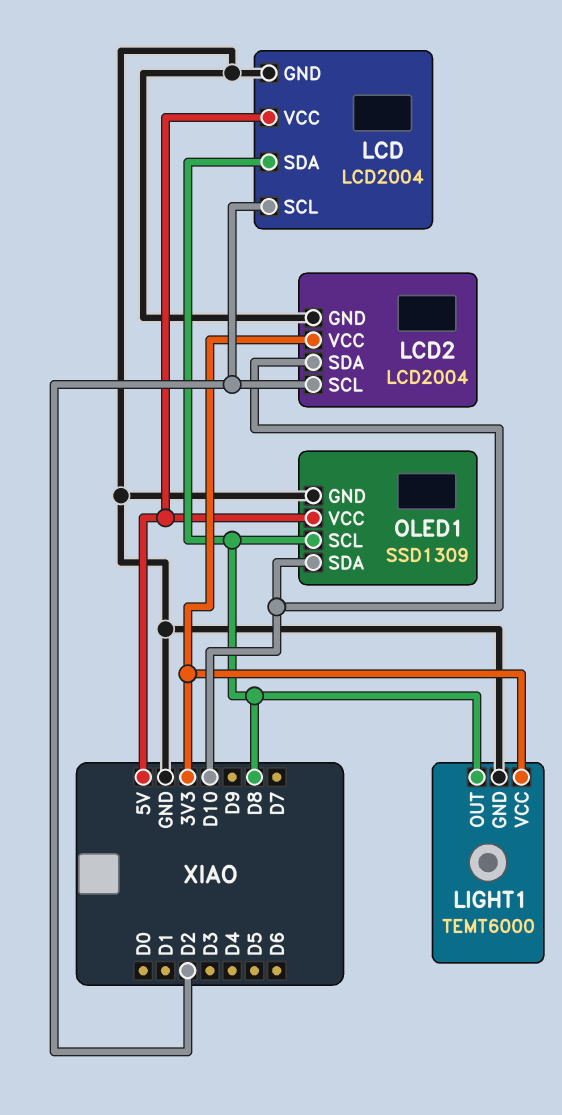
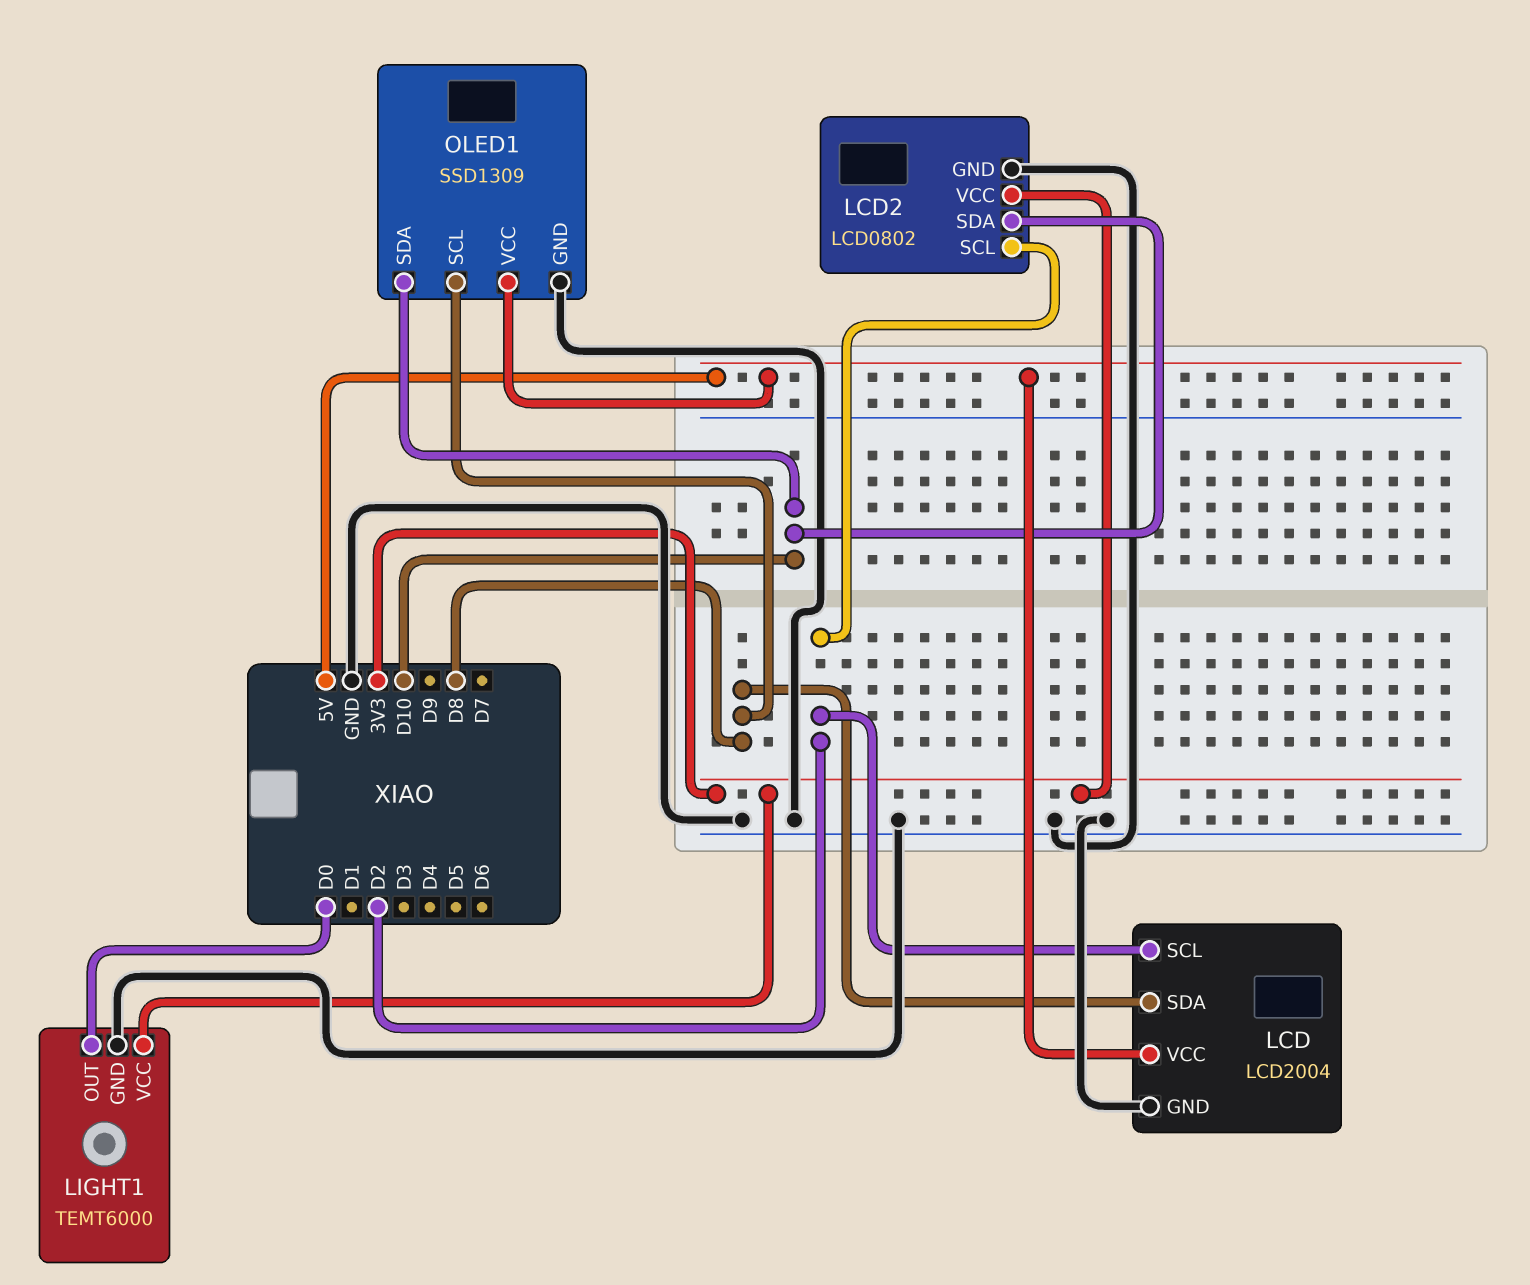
LCD2: LCD2004 -> LCD0802
LIGHT1 pin OUT: D8 -> D0

